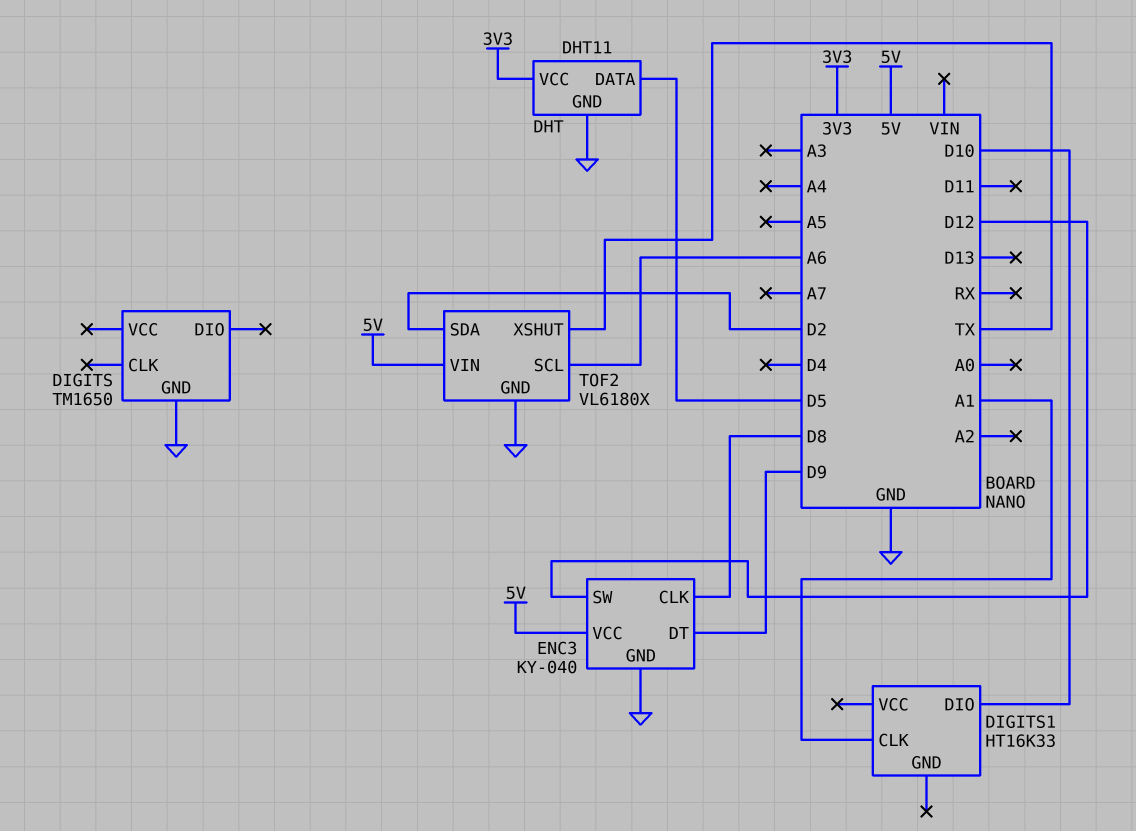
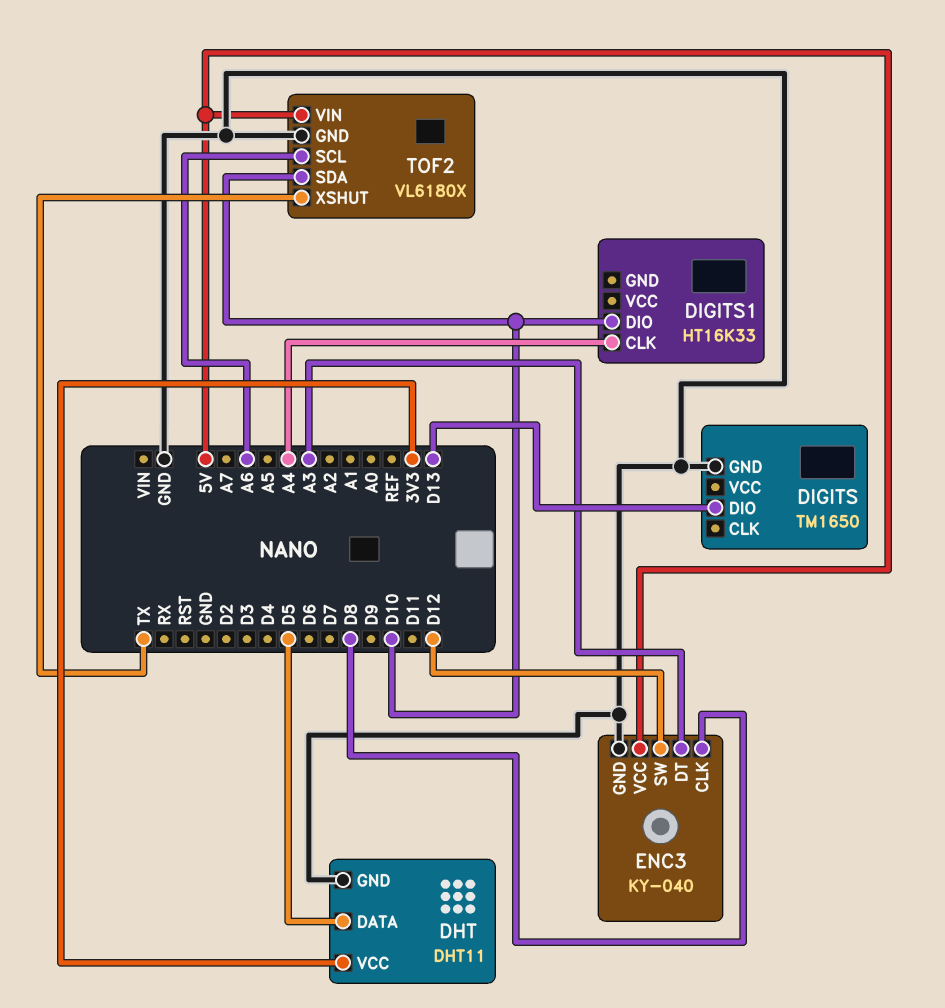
DIGITS pin DIO: none -> D13
DIGITS1 pin CLK: A1 -> A4
ENC3 pin DT: D9 -> A3
TOF2 pin SDA: D2 -> D10

